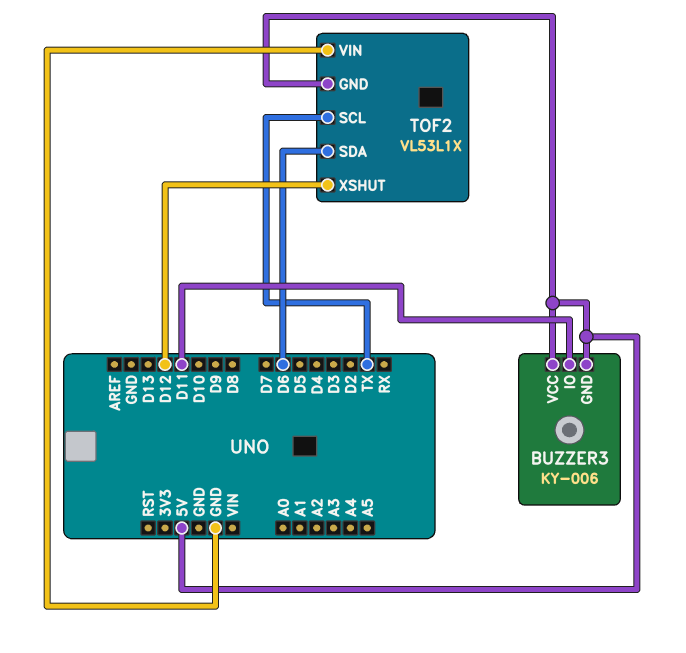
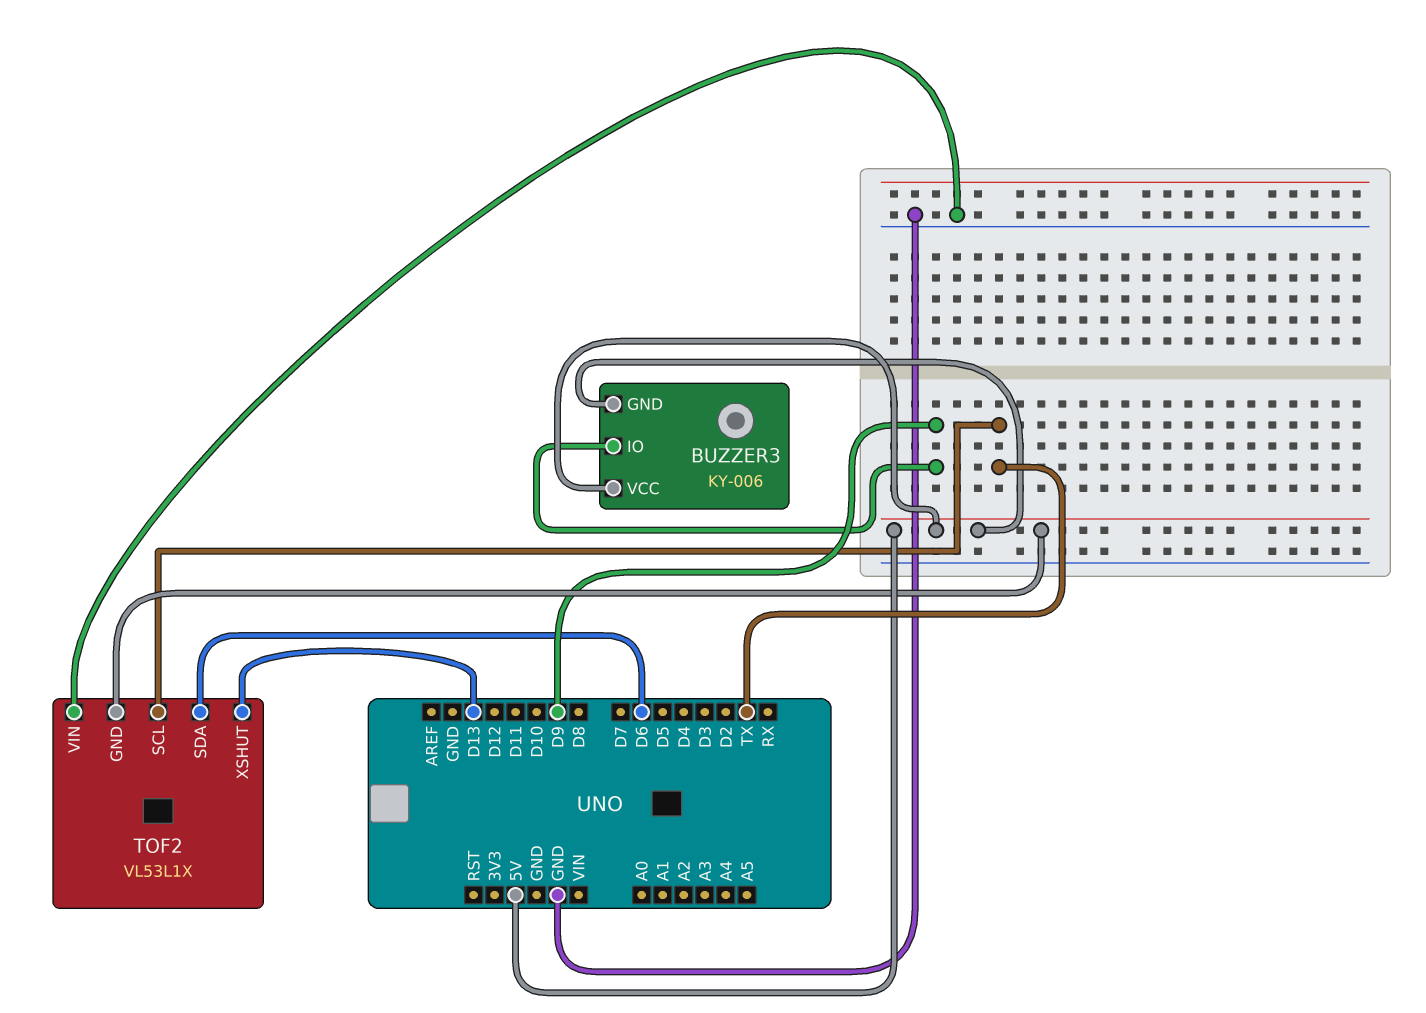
BUZZER3 pin IO: D11 -> D9
TOF2 pin XSHUT: D12 -> D13

